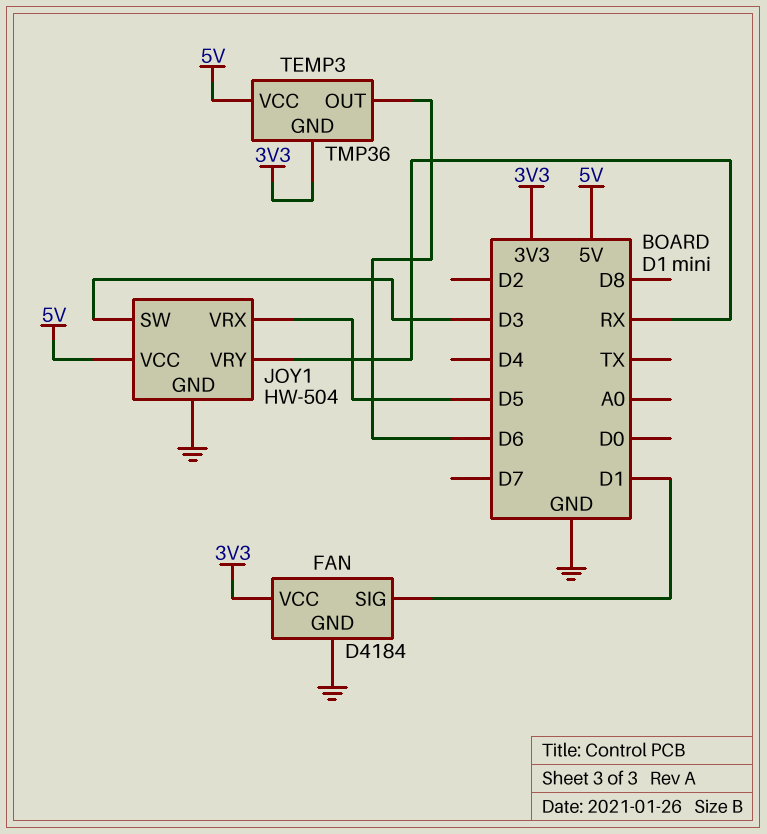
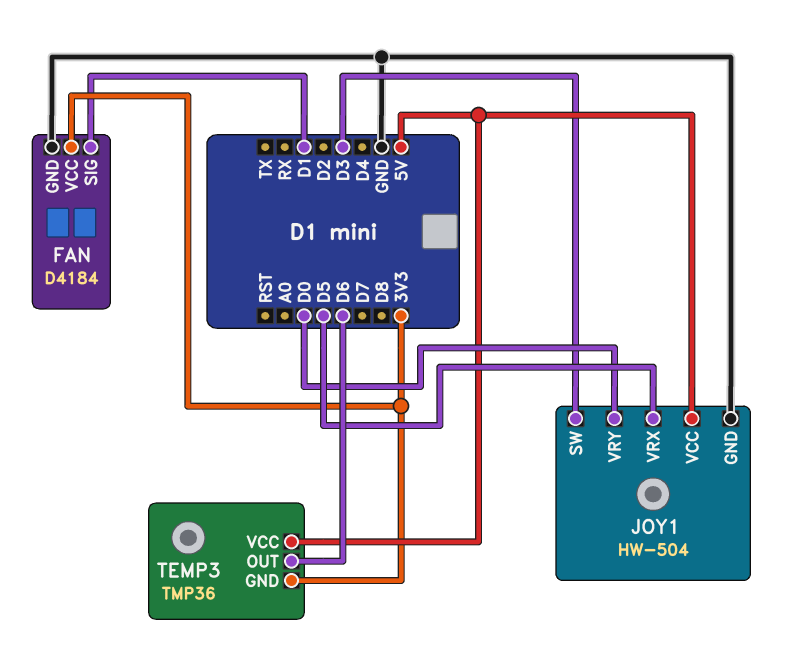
JOY1 pin VRY: RX -> D0

